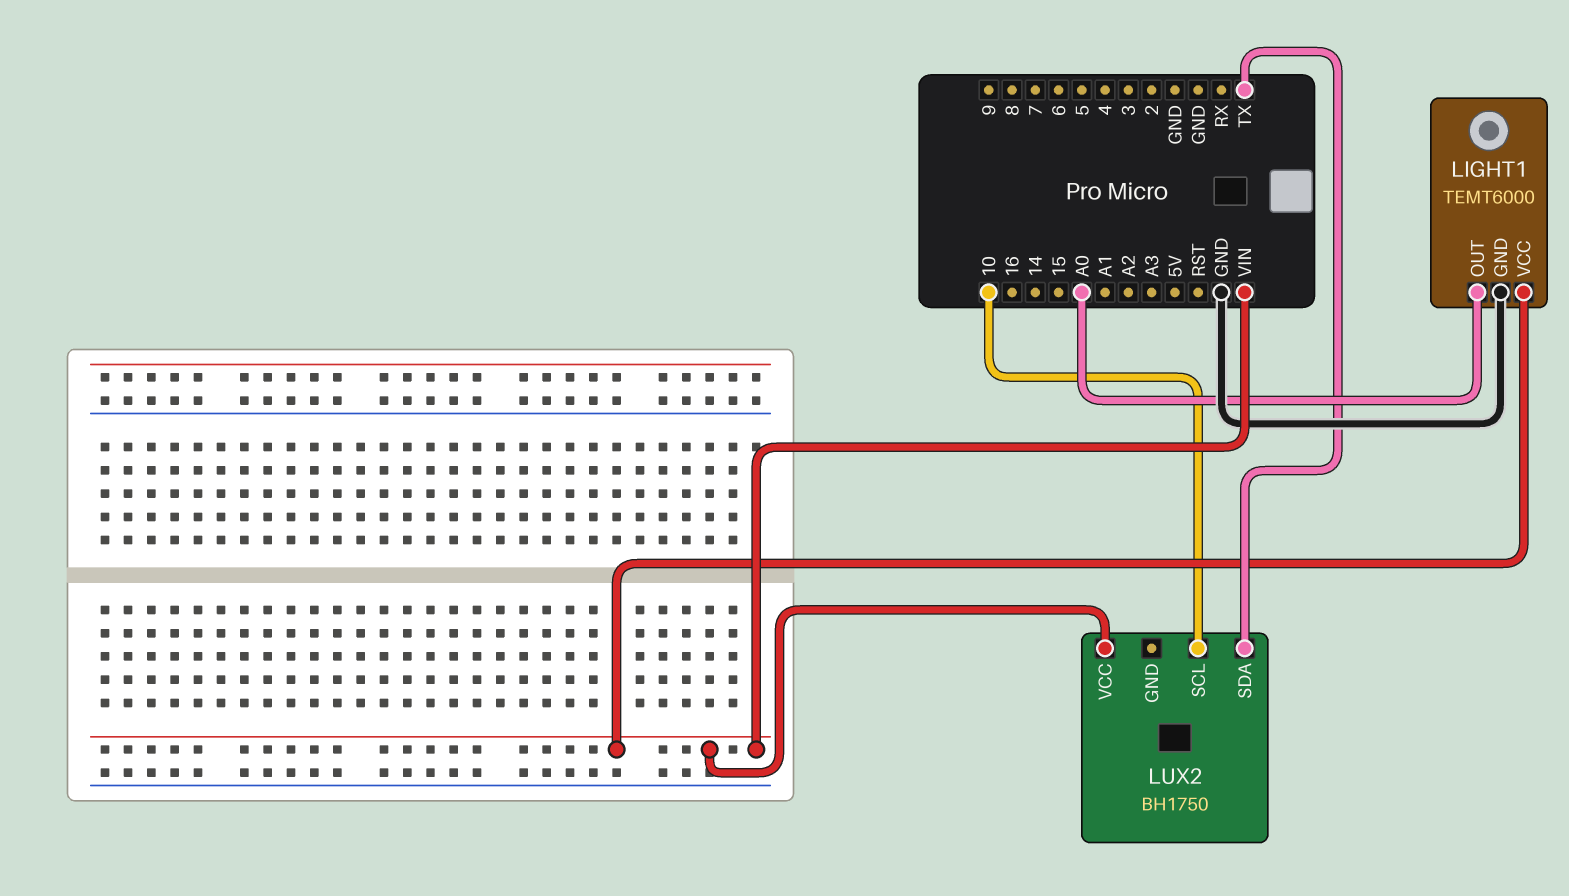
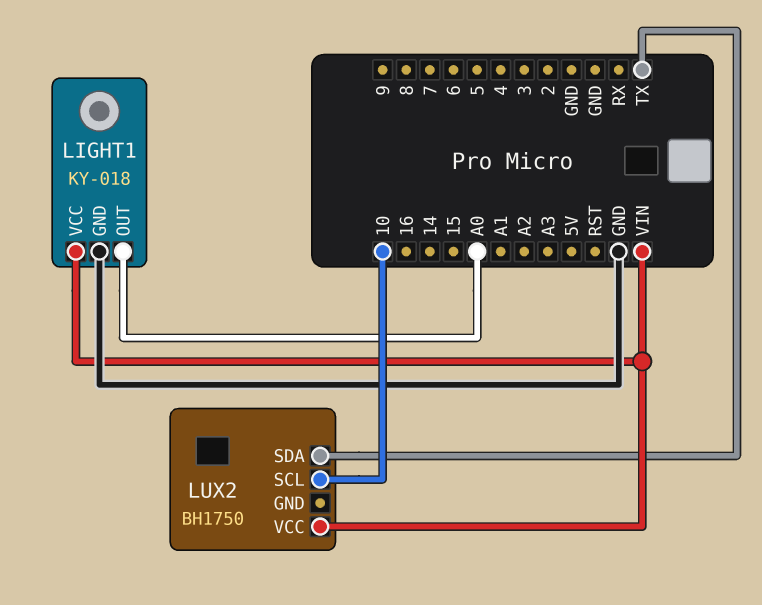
LIGHT1: TEMT6000 -> KY-018

